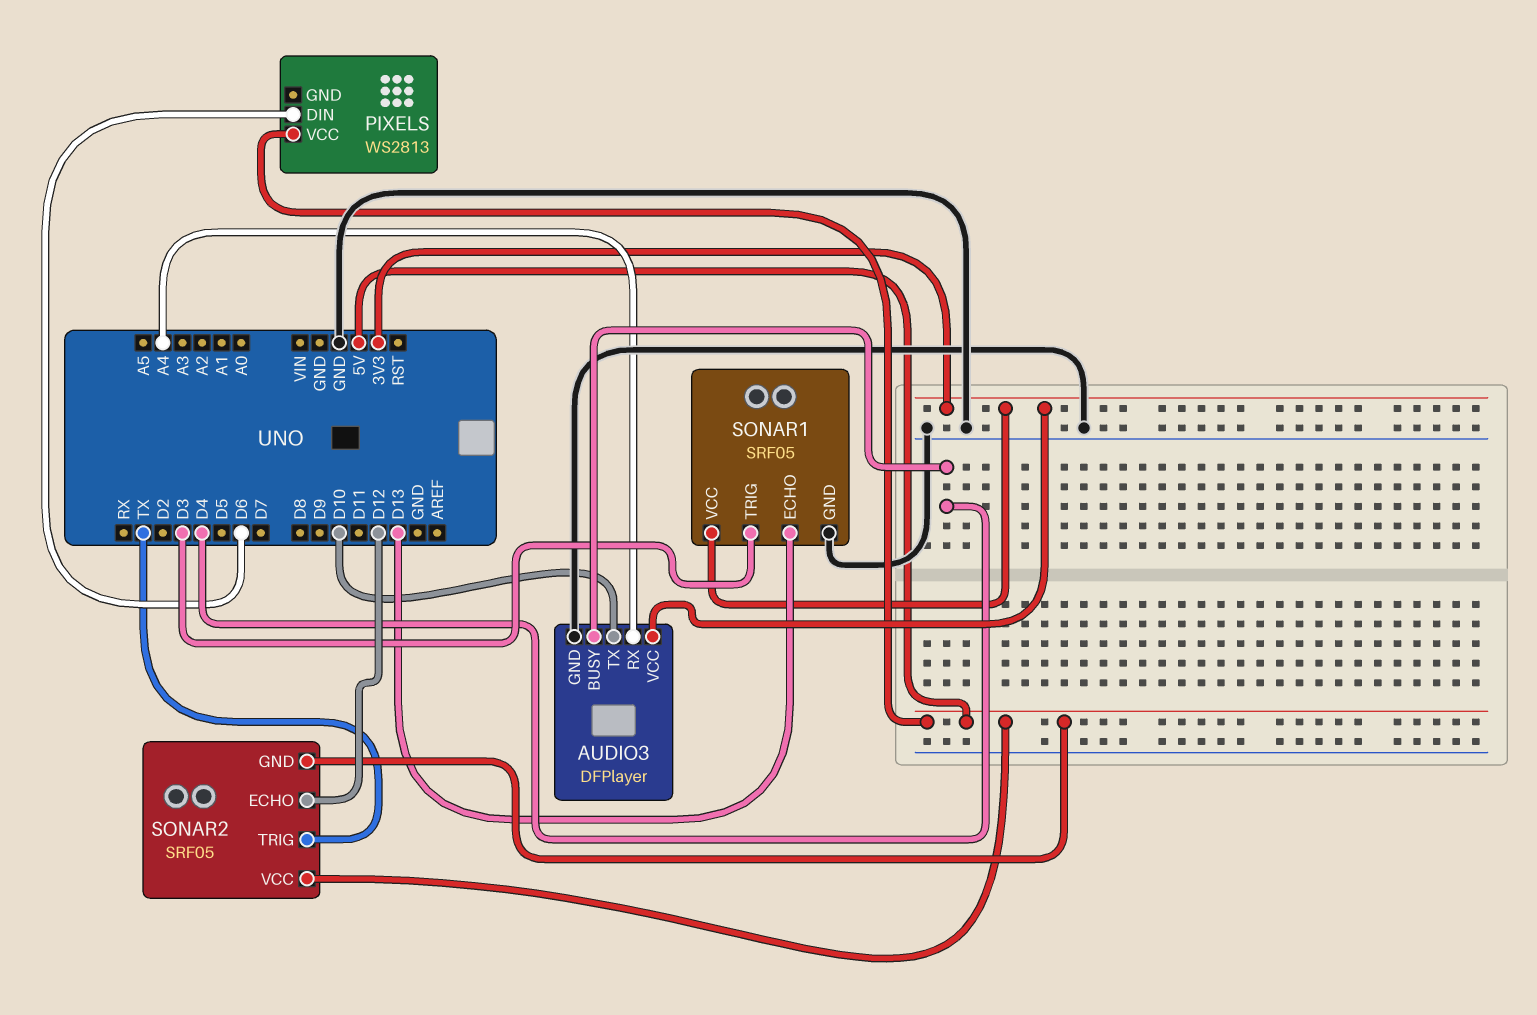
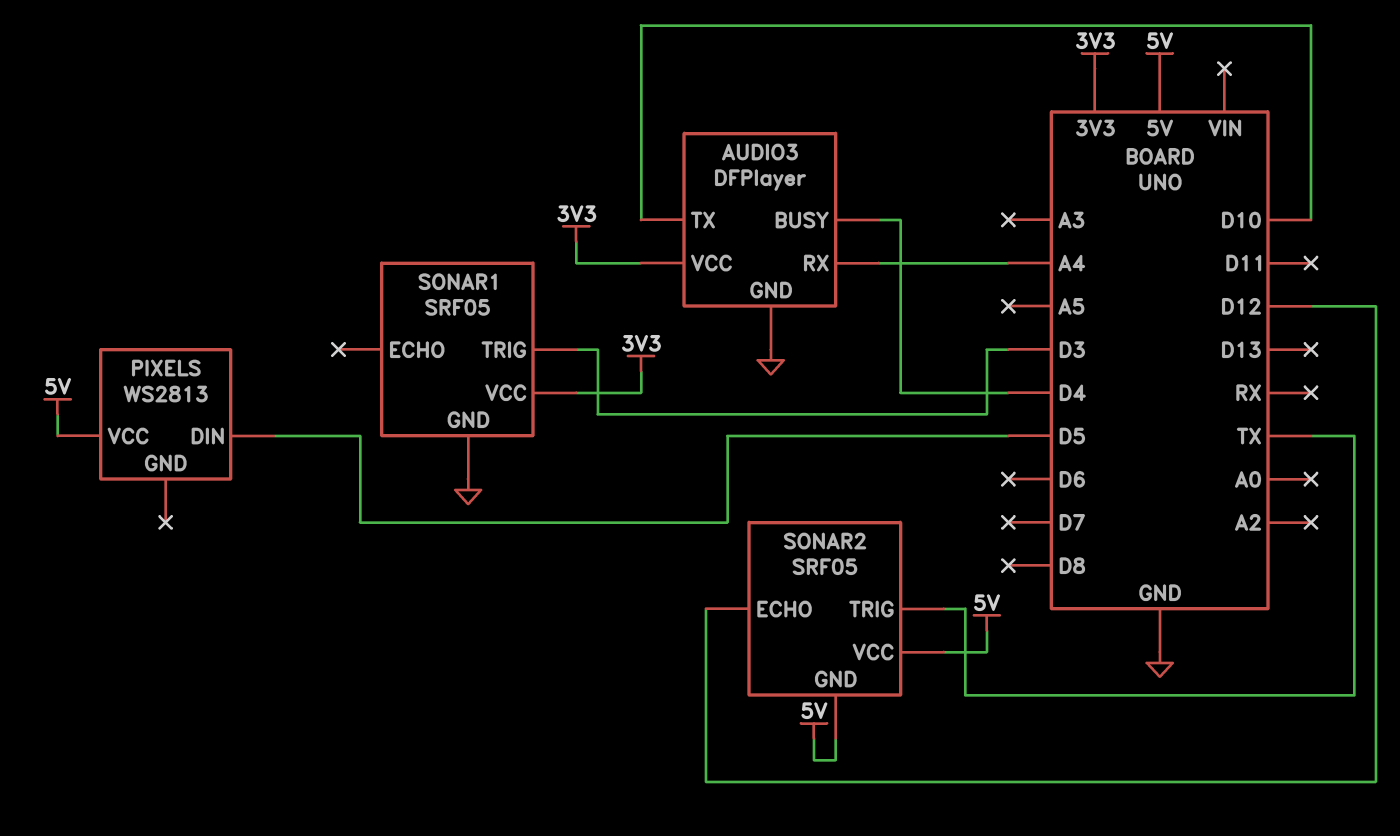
PIXELS pin DIN: D6 -> D5
SONAR1 pin ECHO: D13 -> none

